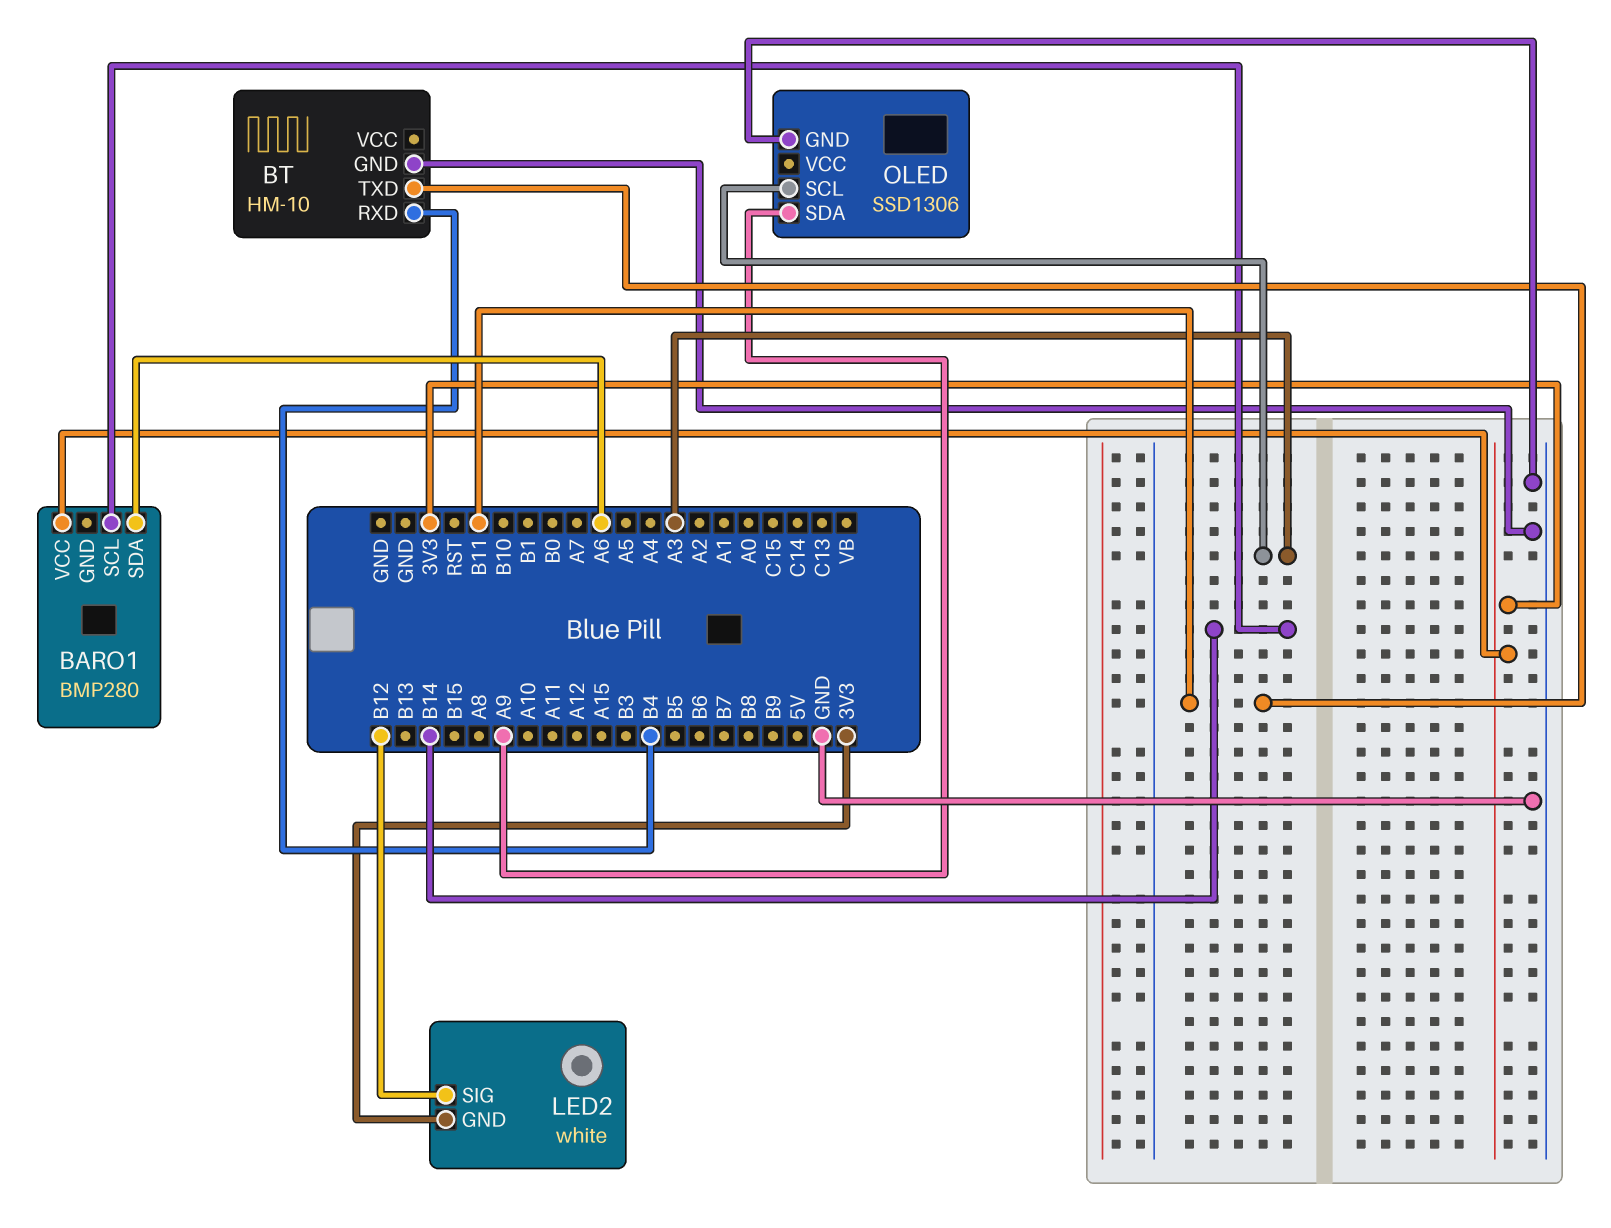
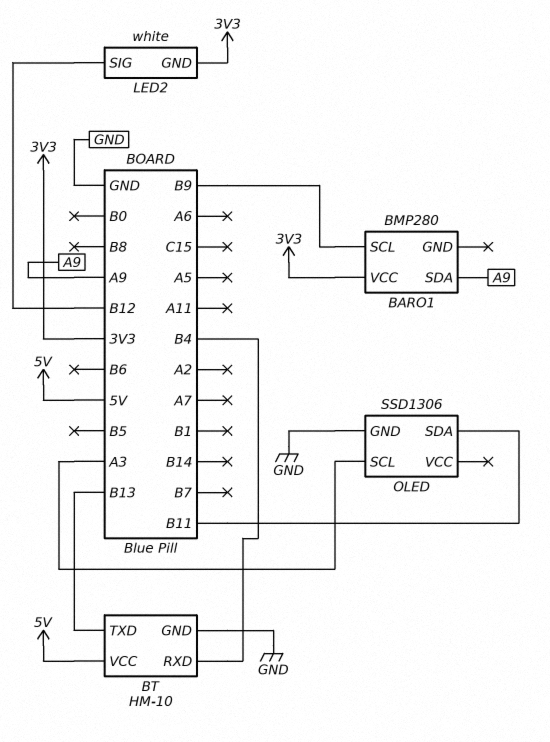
BARO1 pin SCL: B14 -> B9
BARO1 pin SDA: A6 -> A9
BT pin TXD: B11 -> B13
BT pin VCC: none -> 5V
OLED pin SDA: A9 -> B11

